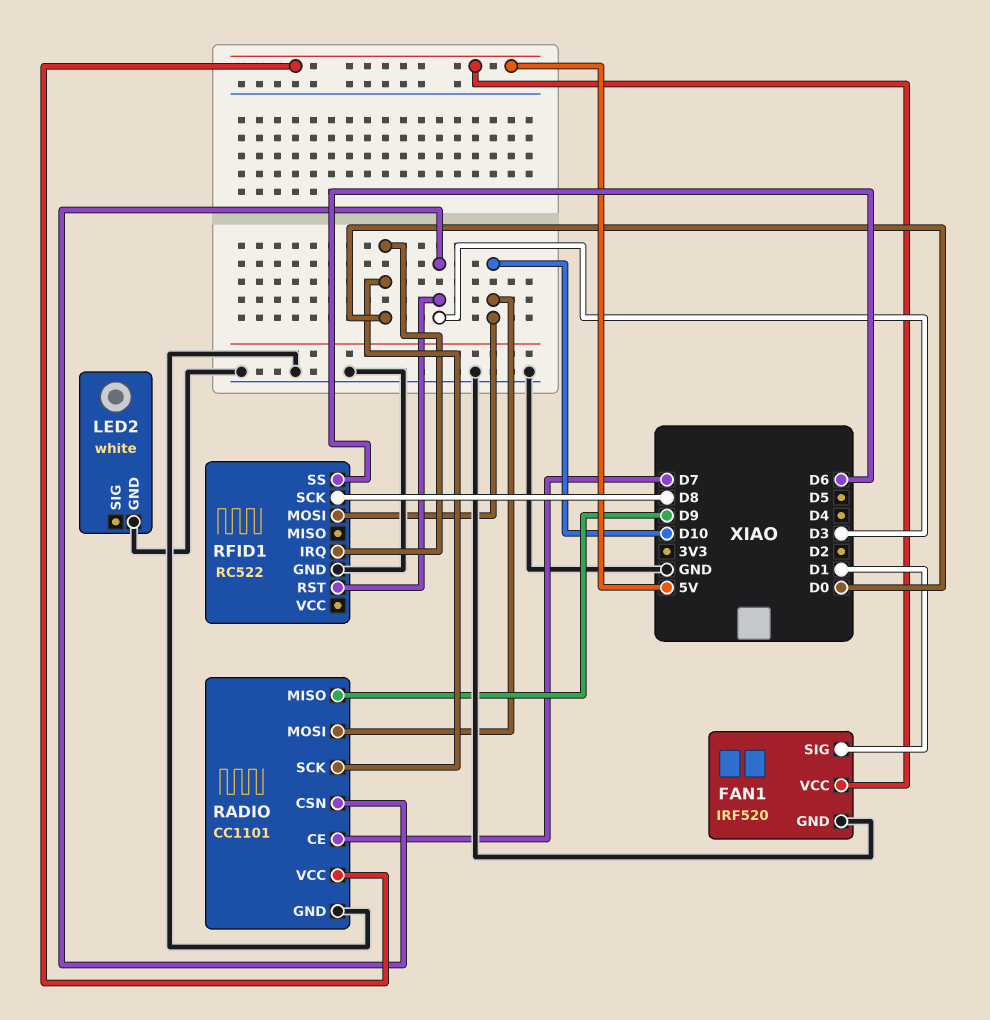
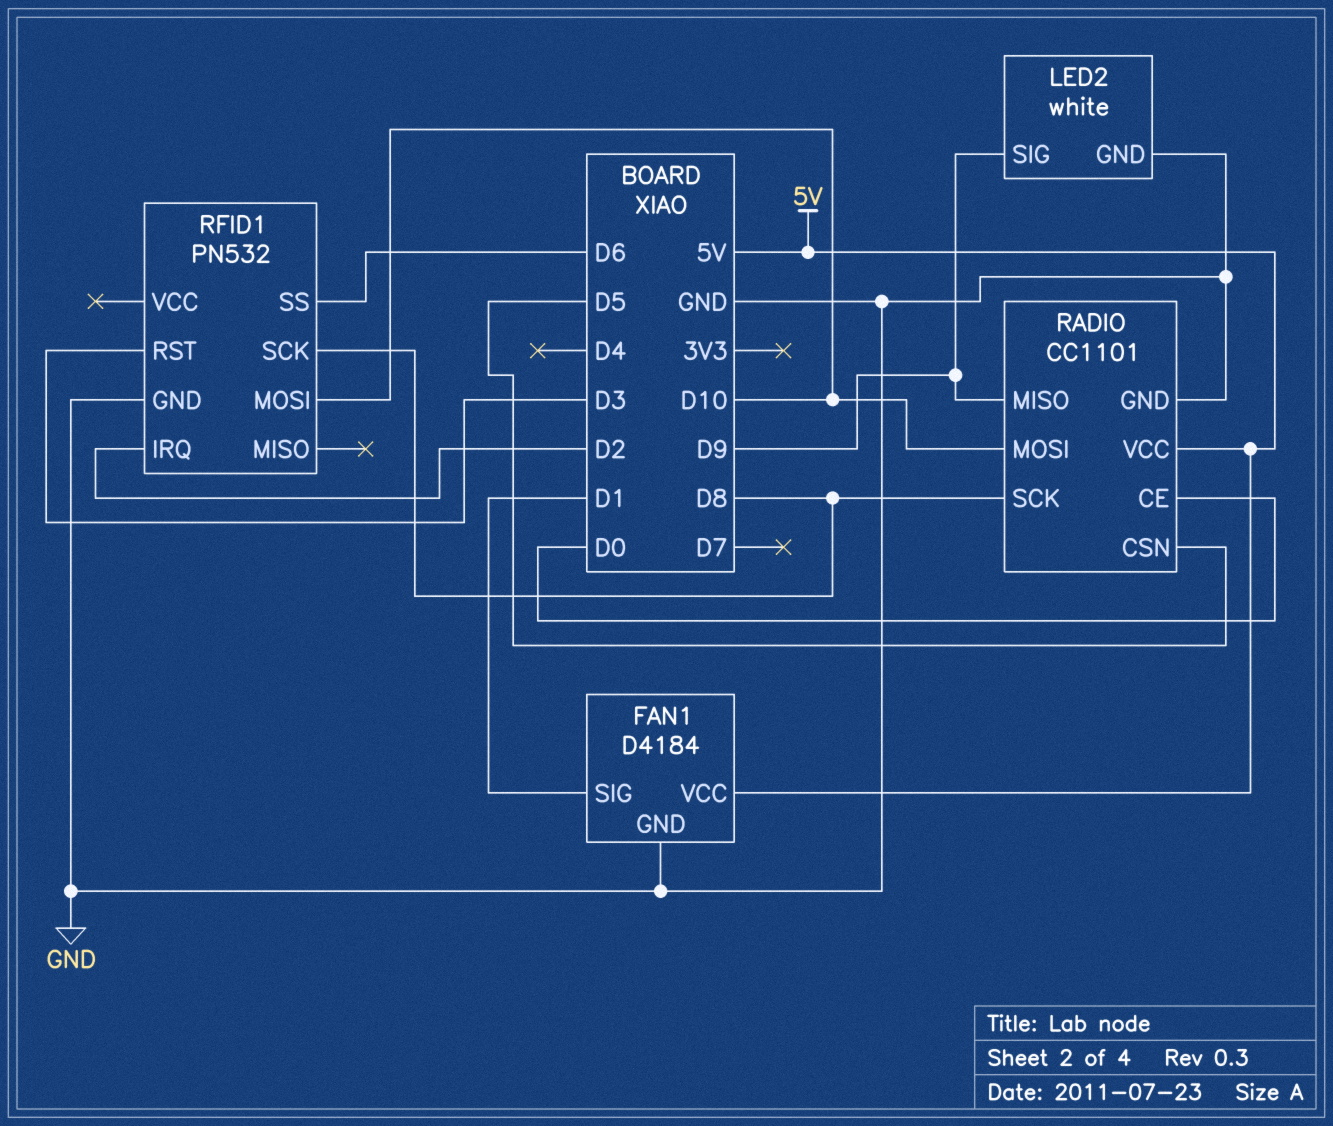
FAN1: IRF520 -> D4184
LED2 pin SIG: none -> D9
RADIO pin CE: D7 -> D0
RADIO pin CSN: D3 -> D5
RADIO pin SCK: D0 -> D8
RFID1: RC522 -> PN532
RFID1 pin IRQ: D0 -> D2

